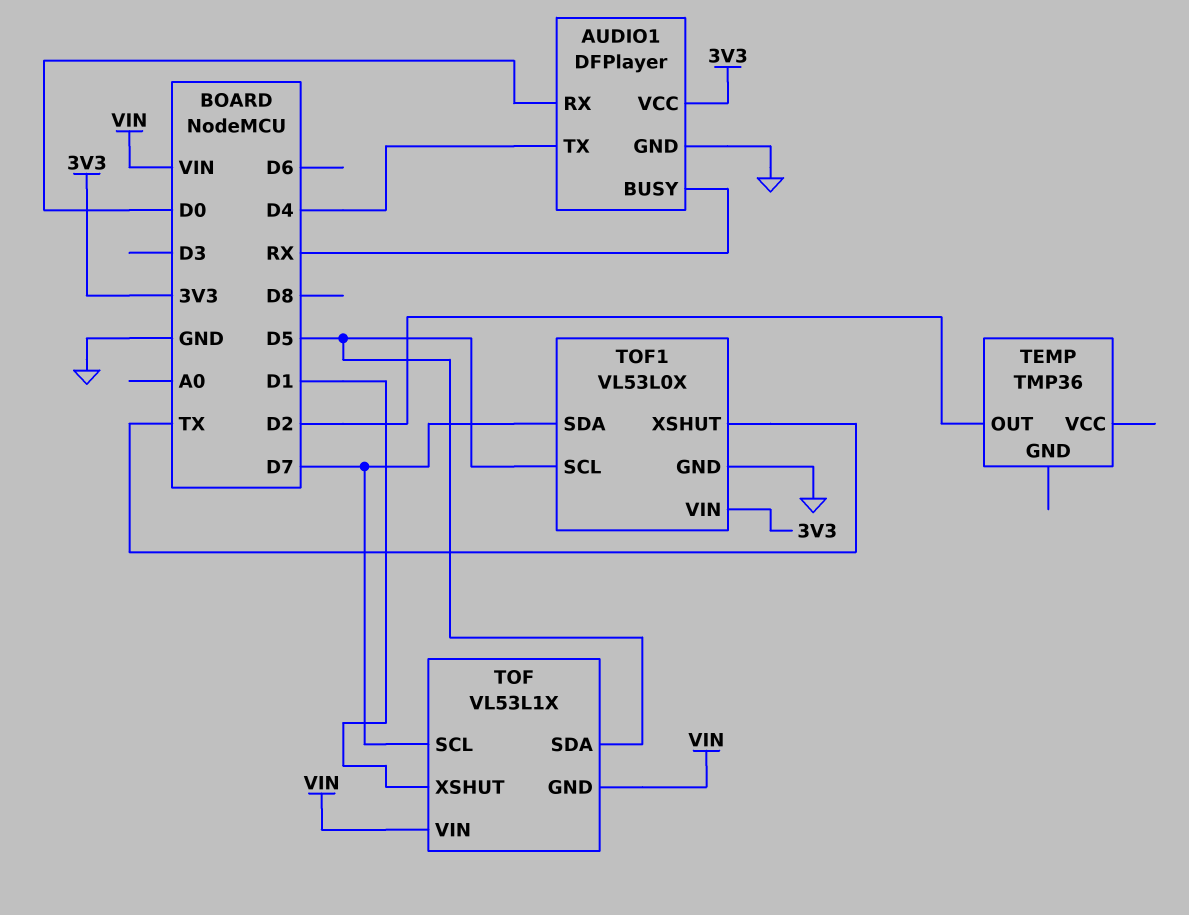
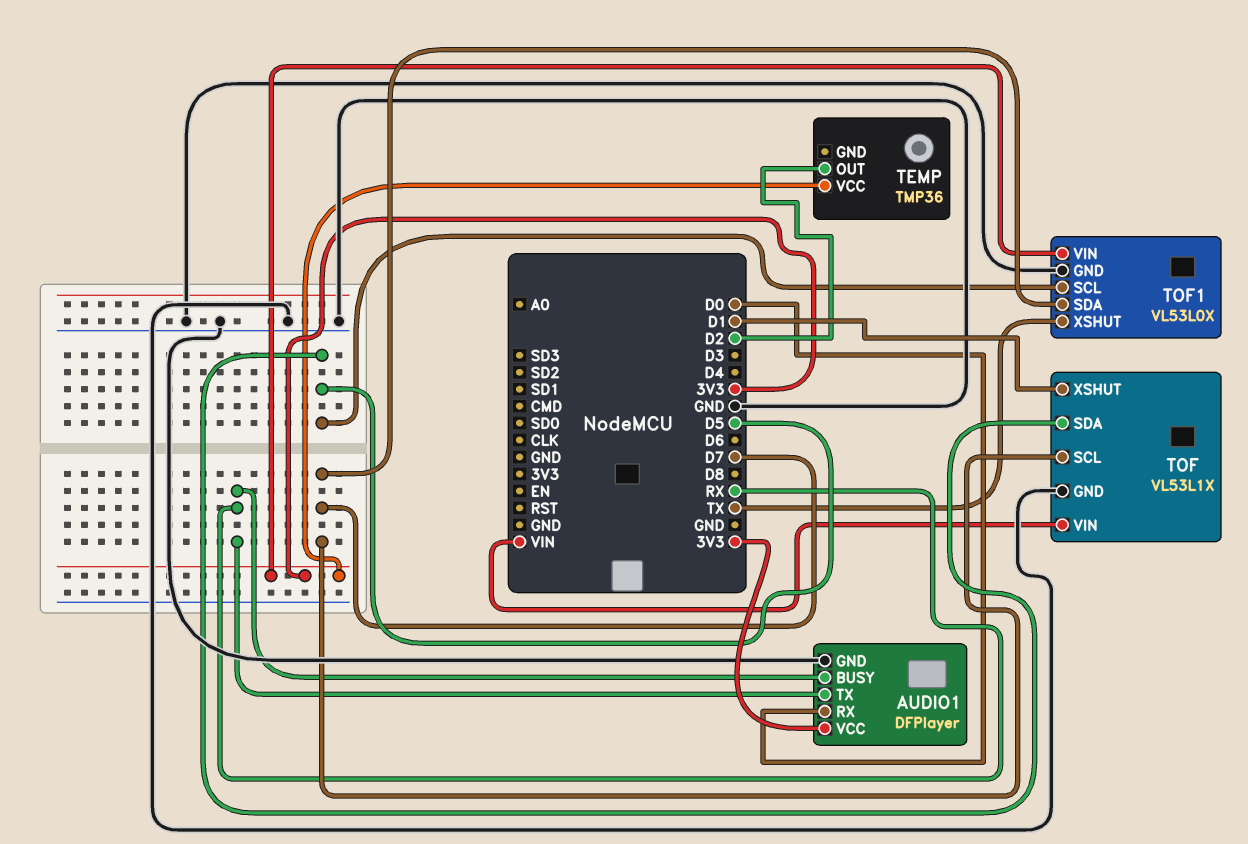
AUDIO1 pin TX: D4 -> RX
TEMP pin VCC: none -> 3V3
TOF pin GND: VIN -> GND

